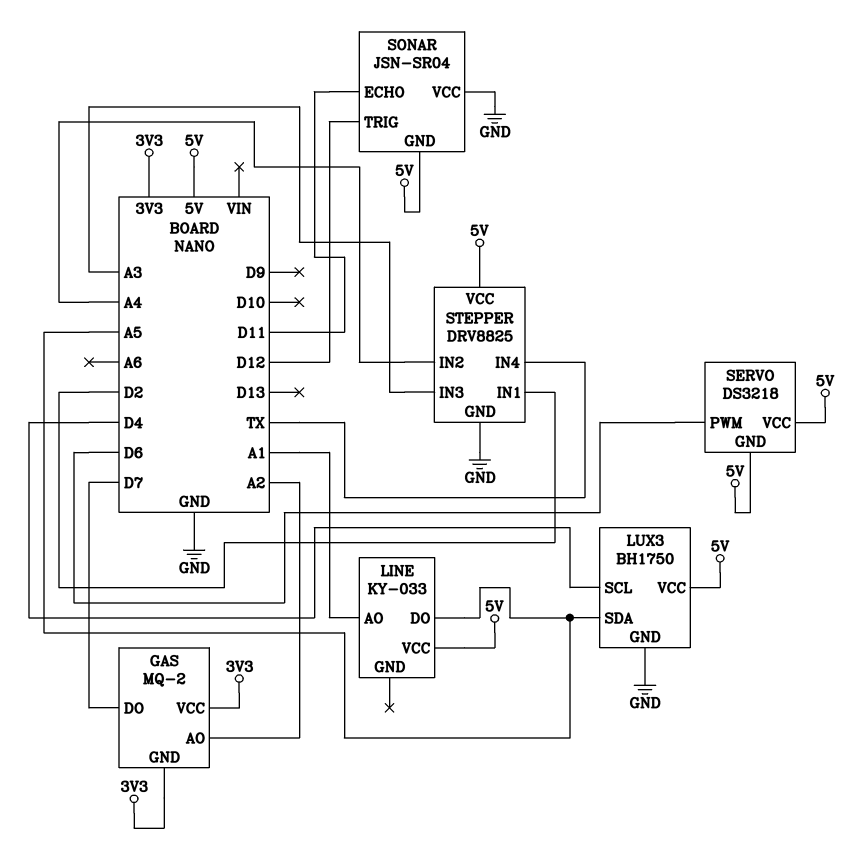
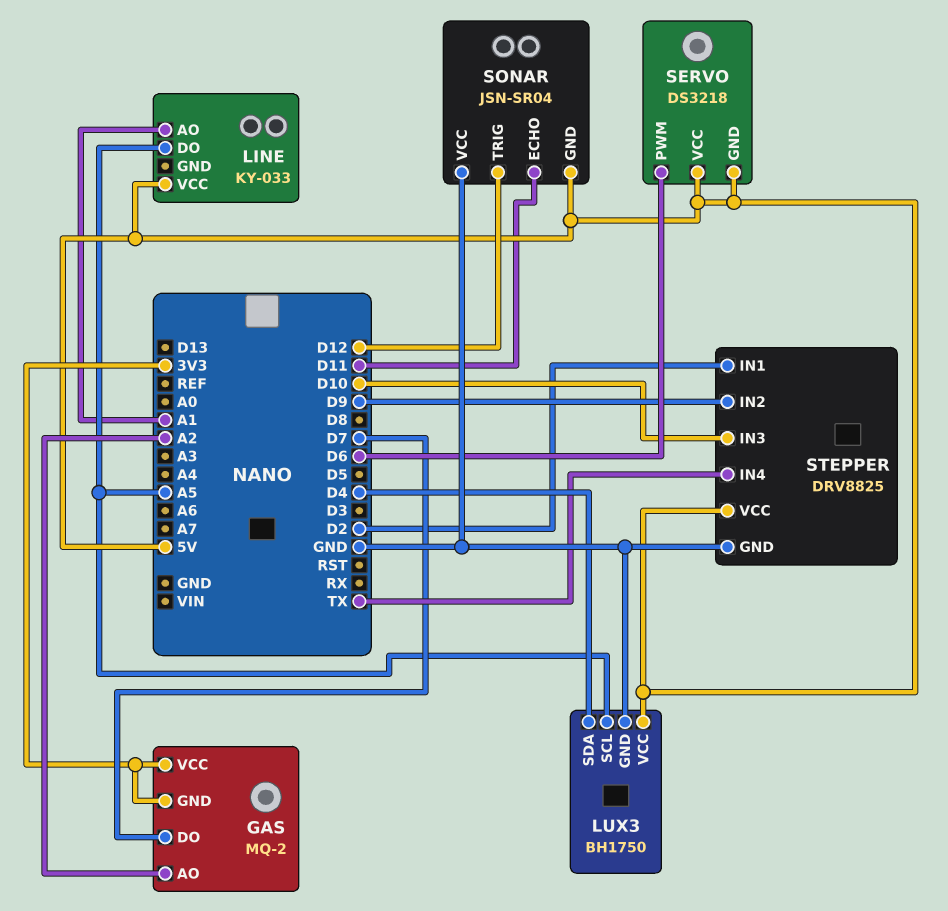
LUX3 pin SCL: D4 -> A5
LUX3 pin SDA: A5 -> D4
STEPPER pin IN2: A4 -> D9
STEPPER pin IN3: A3 -> D10

